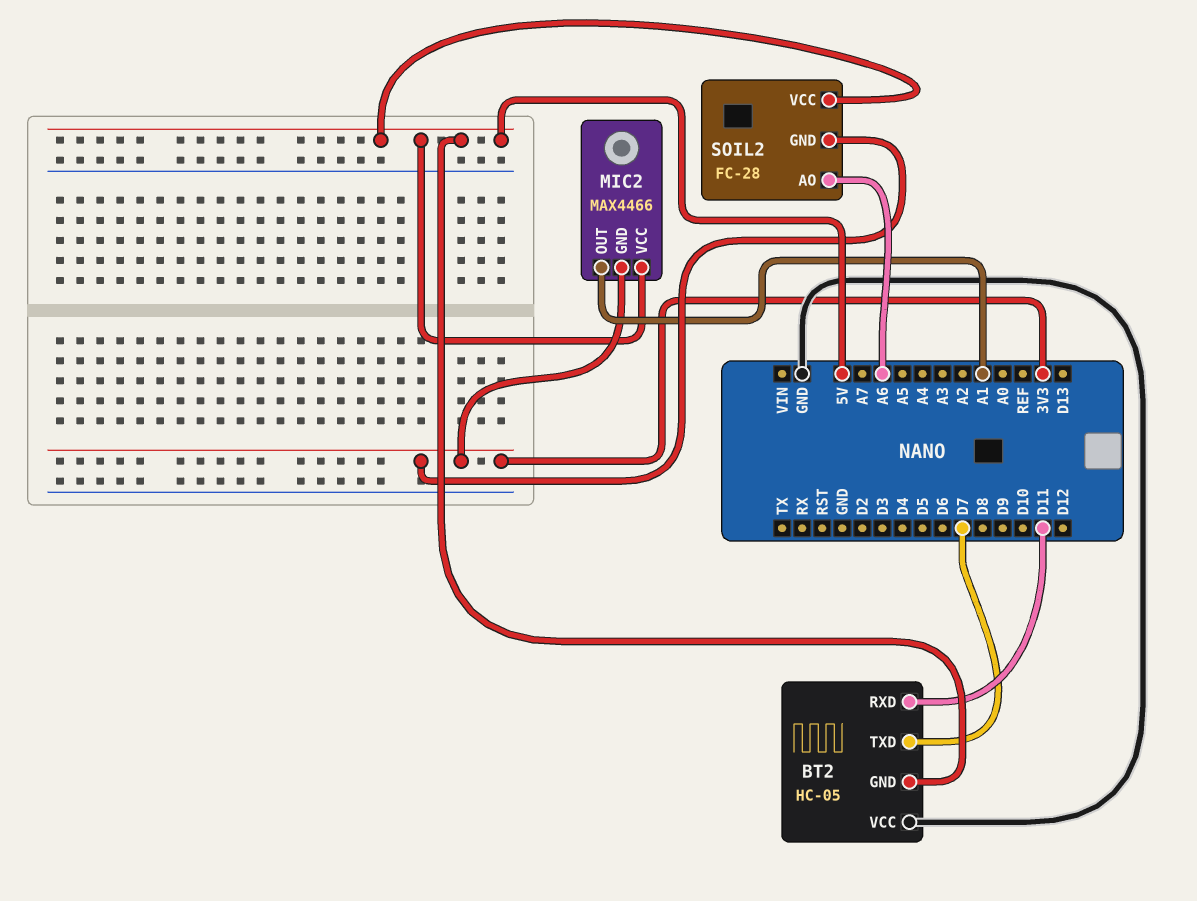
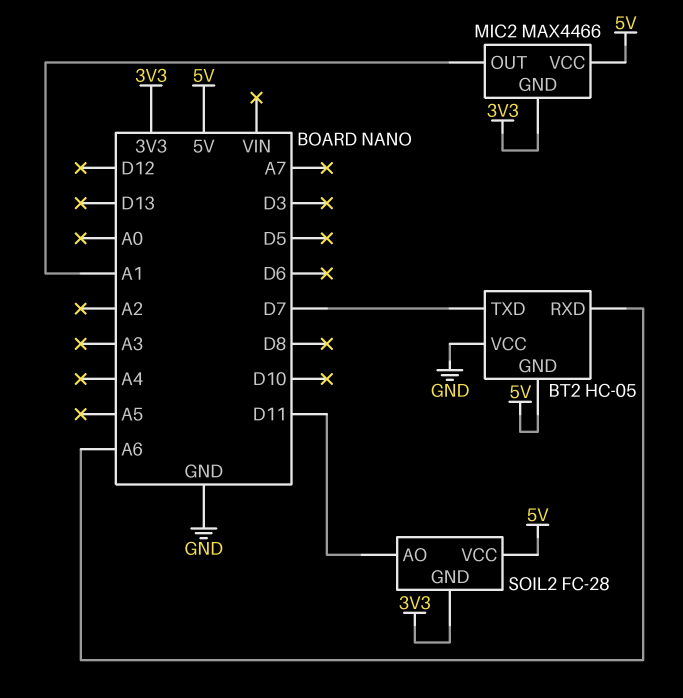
BT2 pin RXD: D11 -> A6
SOIL2 pin AO: A6 -> D11

